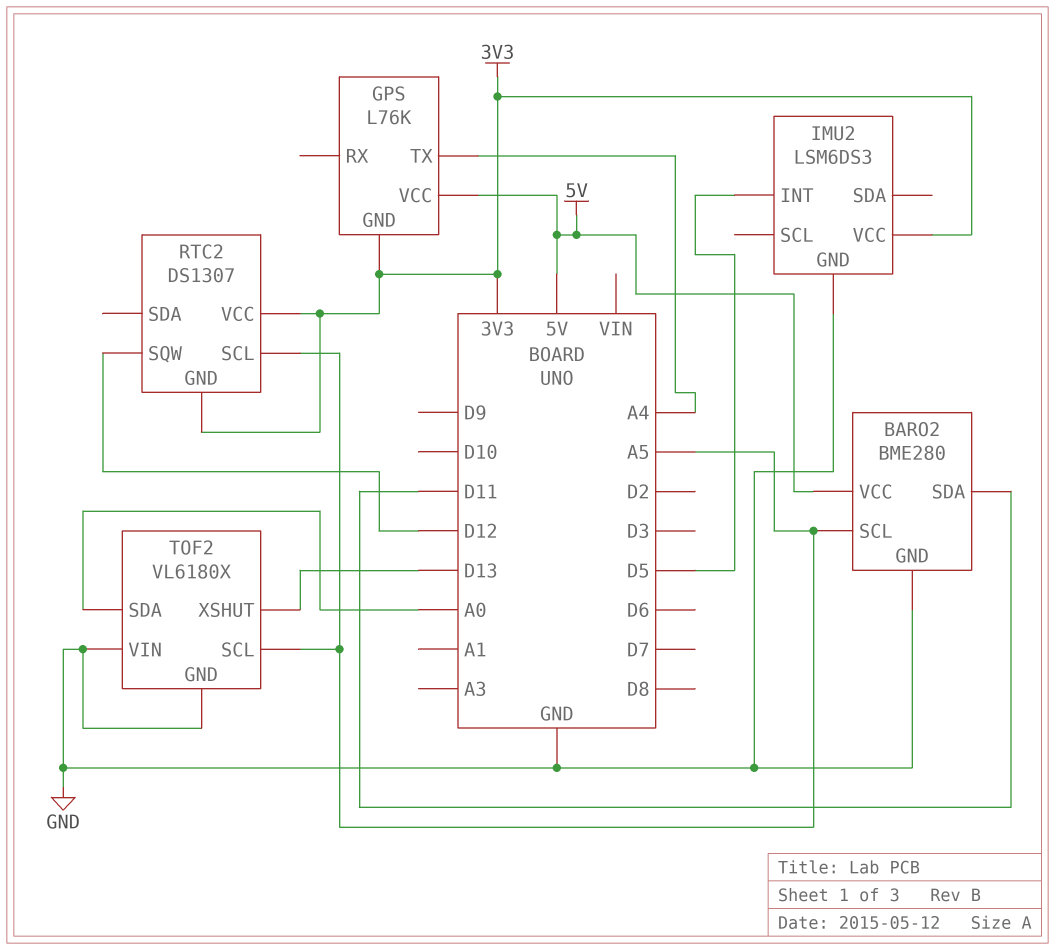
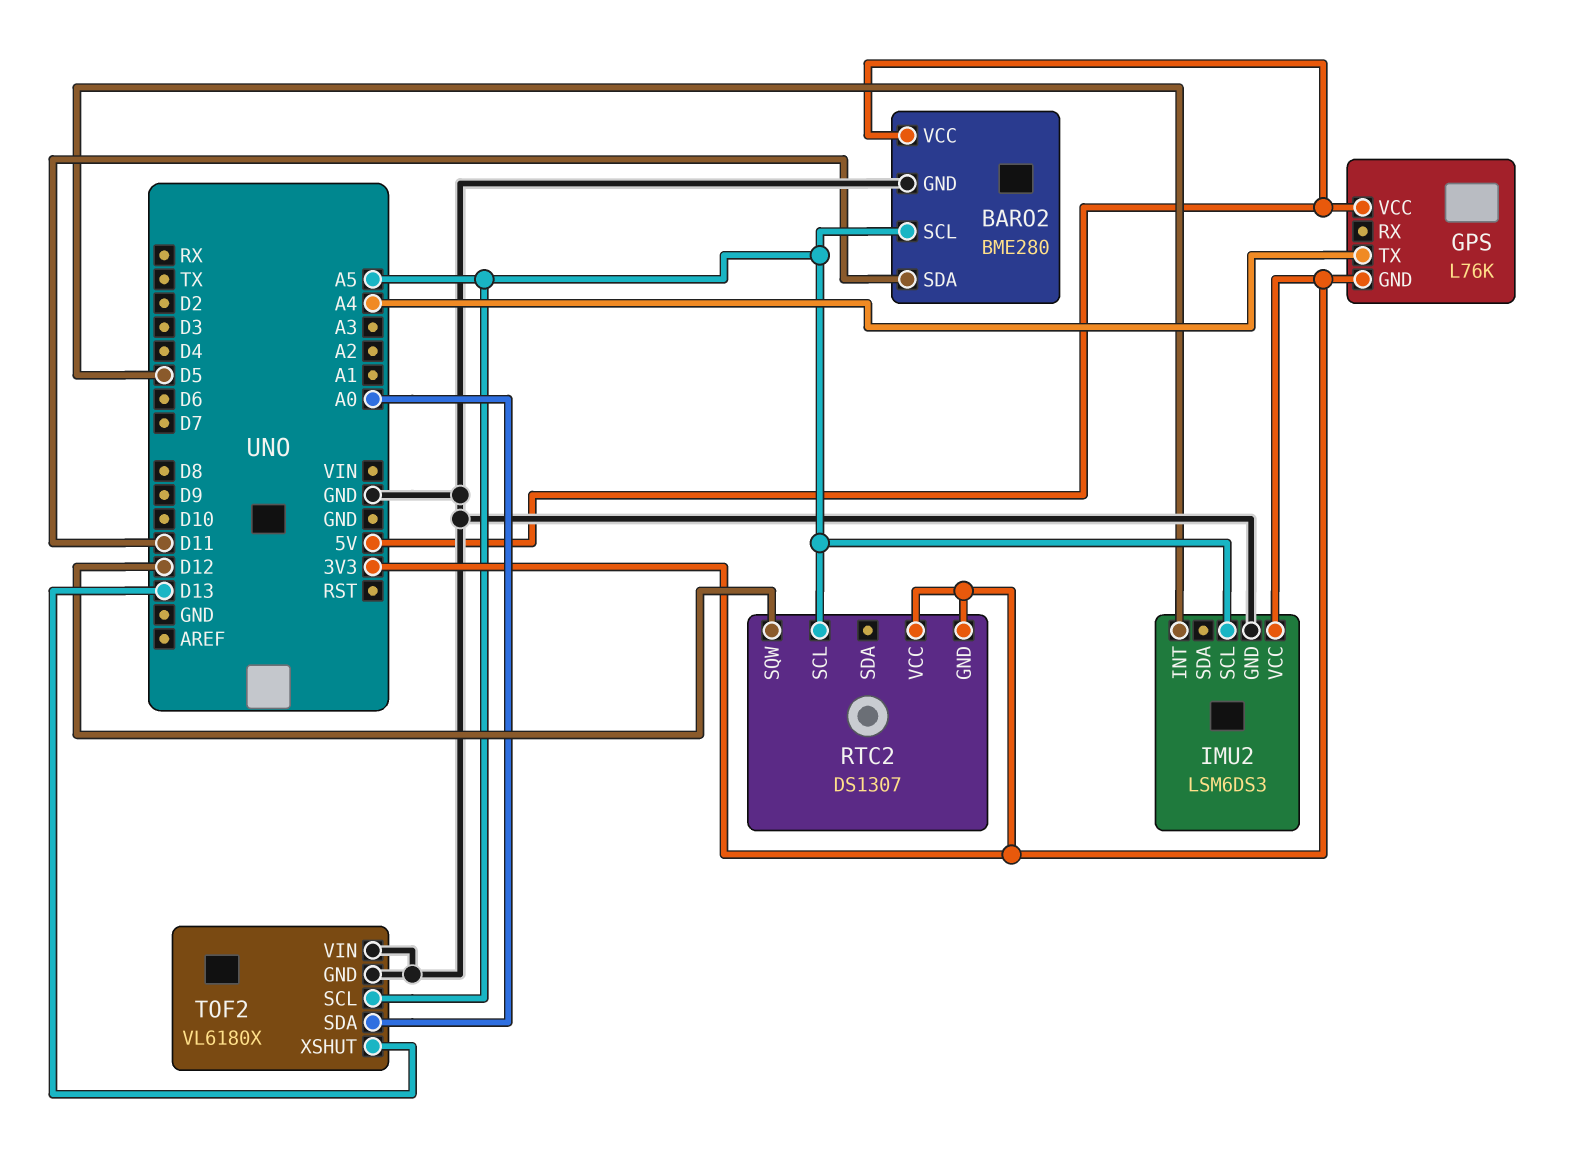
IMU2 pin SCL: none -> A5

